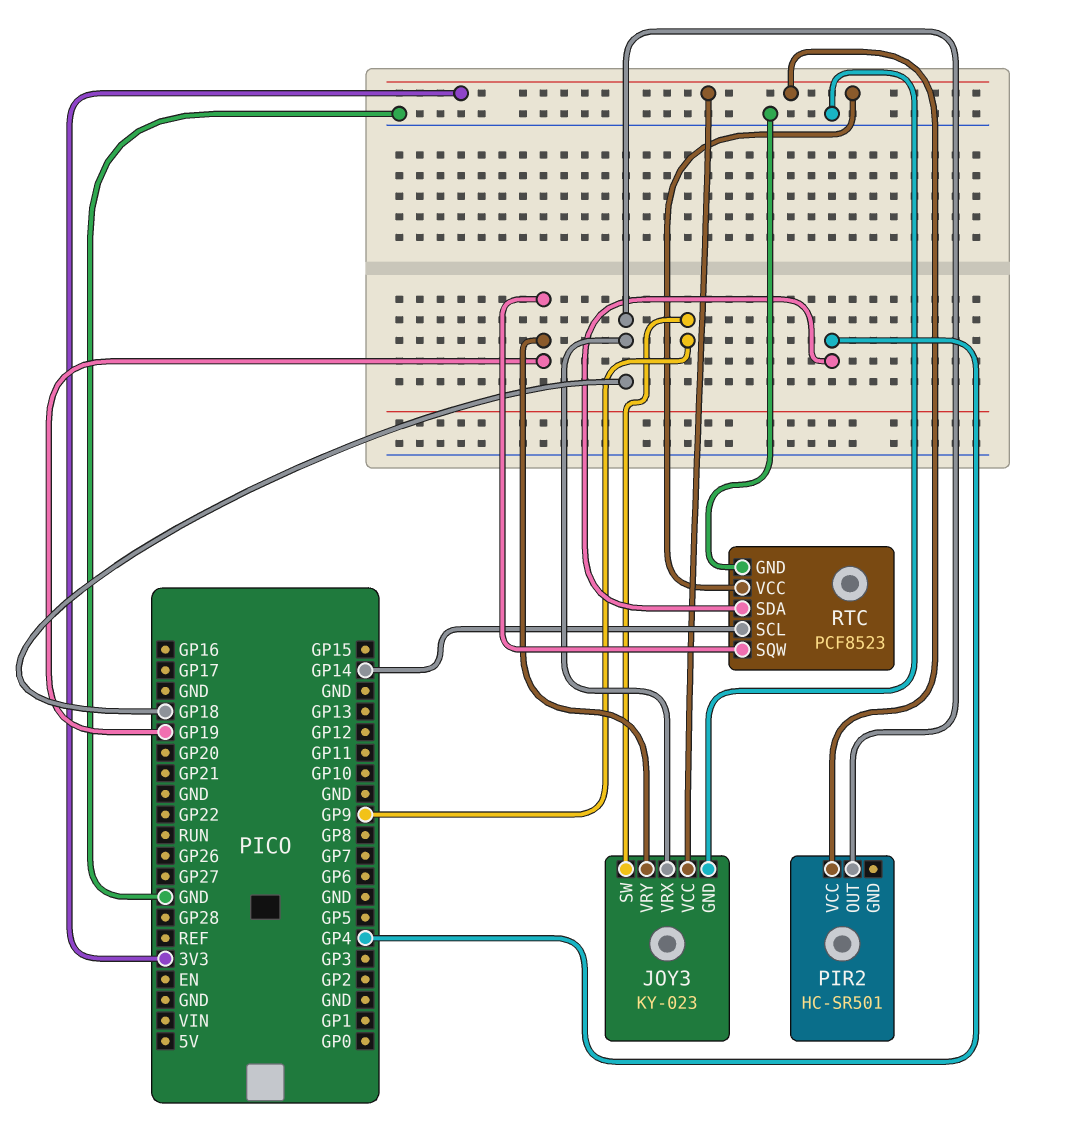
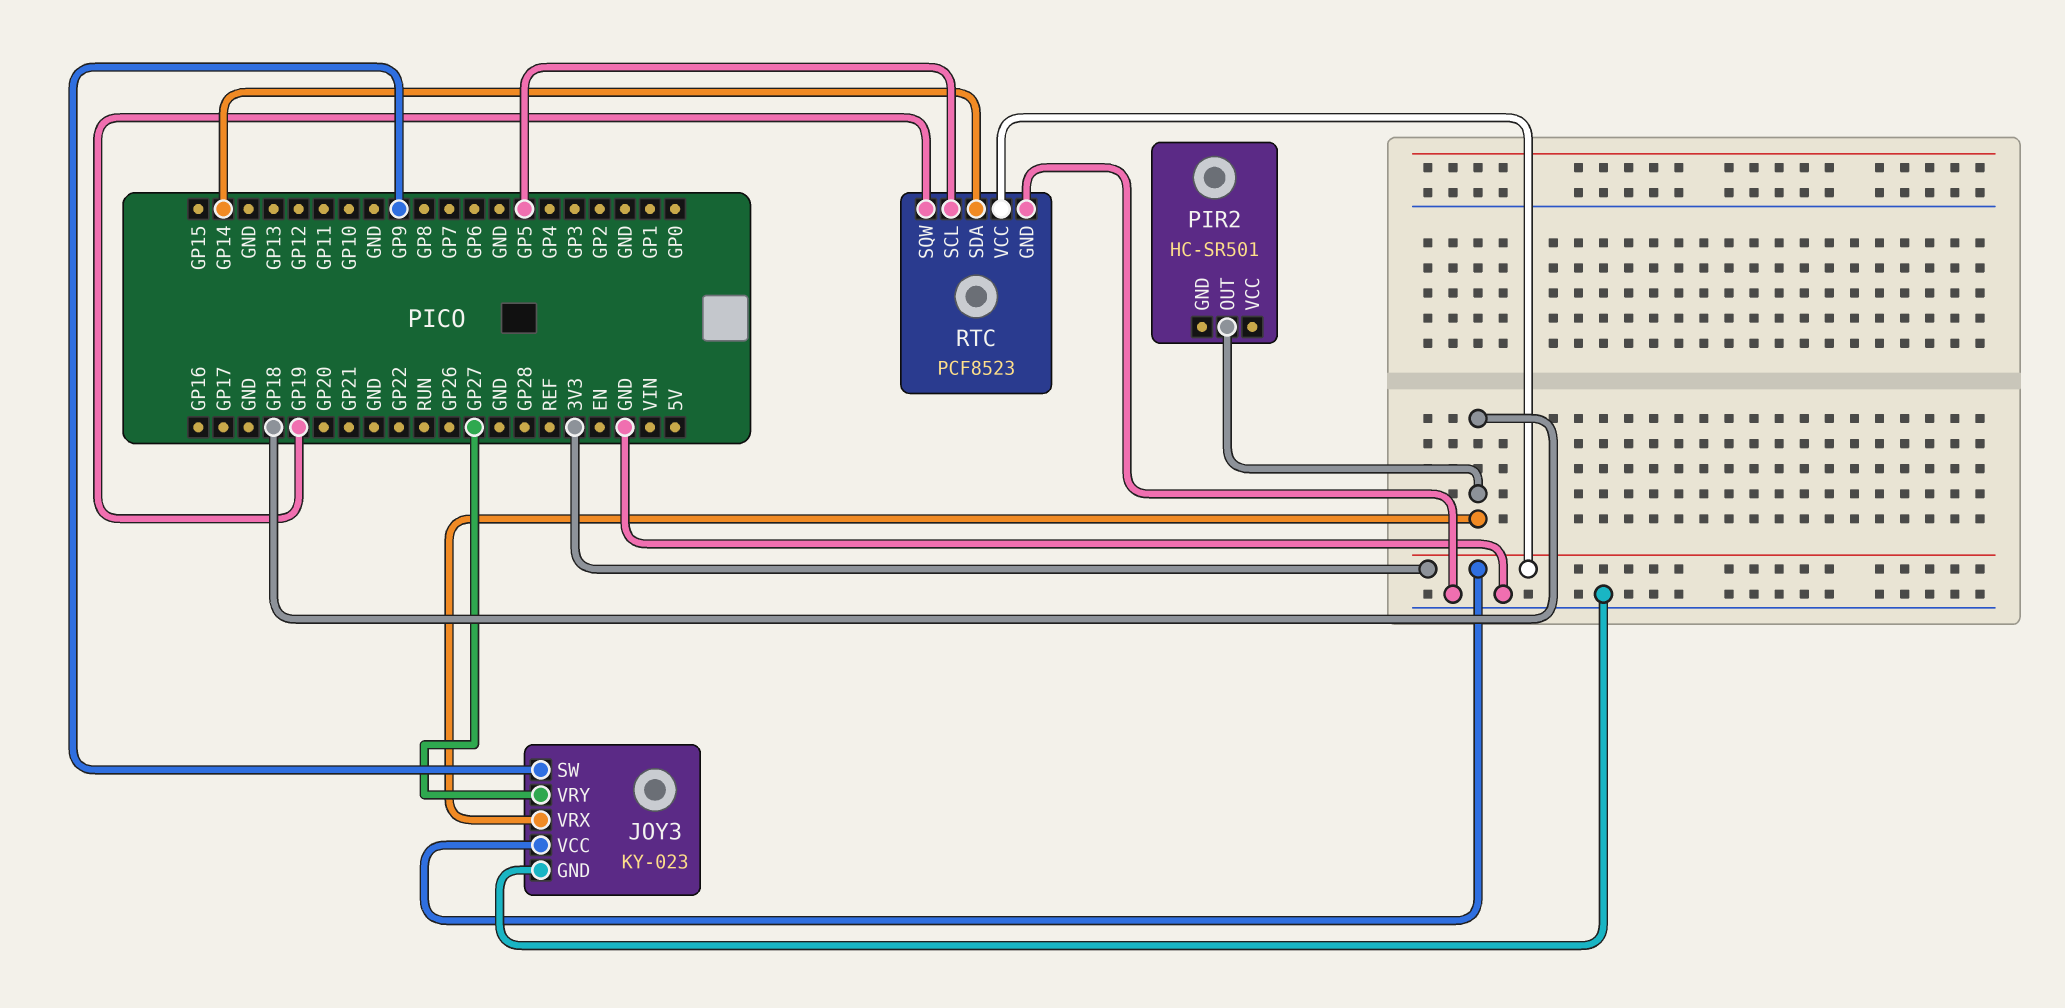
JOY3 pin VRY: GP19 -> GP27
PIR2 pin VCC: 3V3 -> none
RTC pin SCL: GP14 -> GP5
RTC pin SDA: GP4 -> GP14

